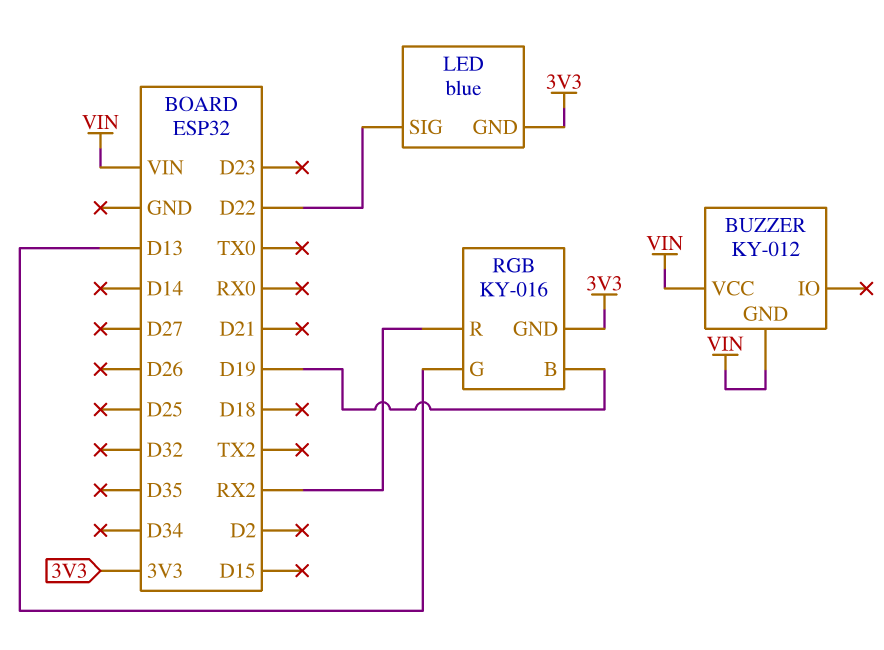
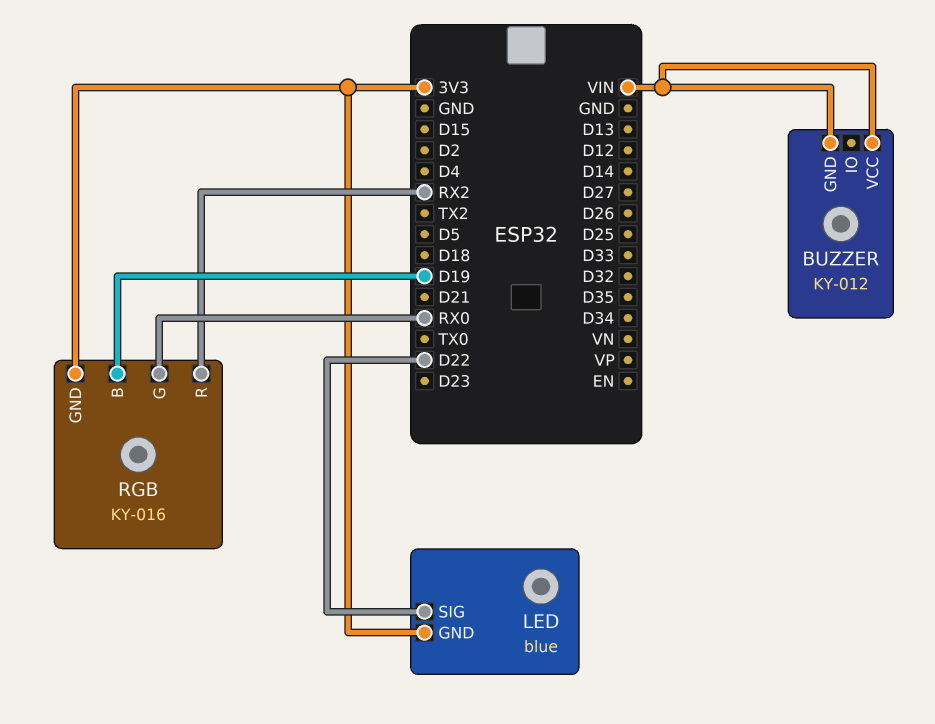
RGB pin G: D13 -> RX0

